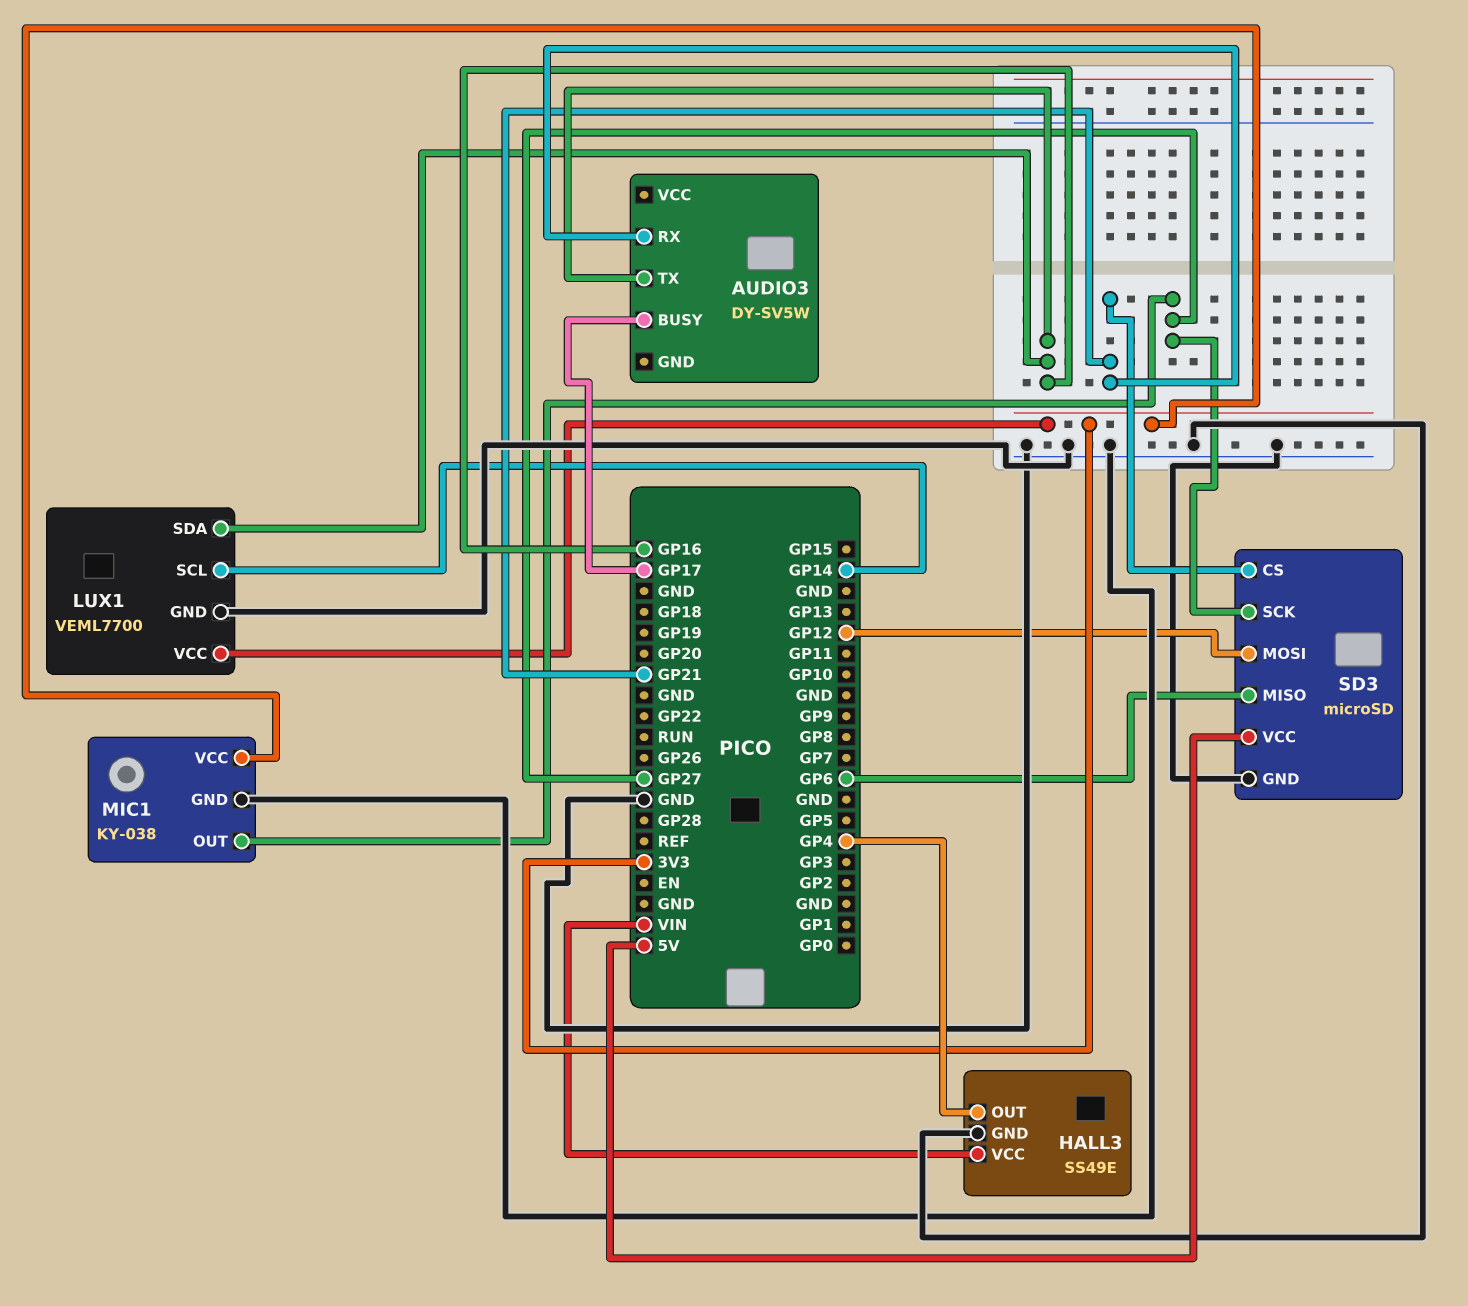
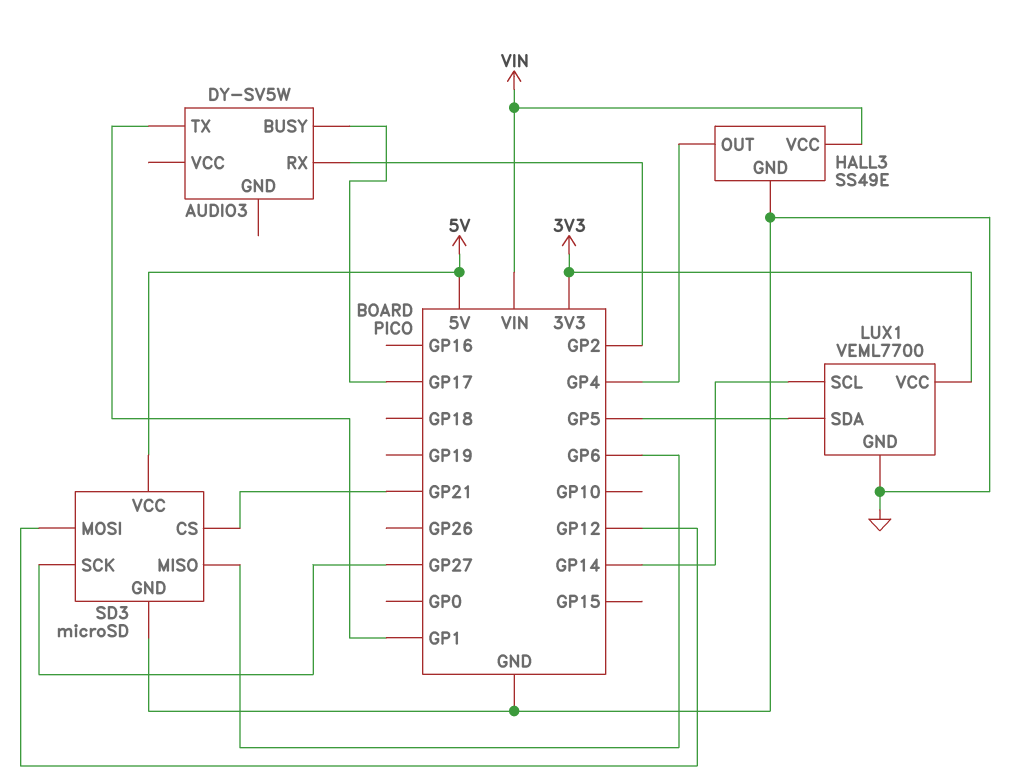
AUDIO3 pin RX: GP21 -> GP2
AUDIO3 pin TX: GP16 -> GP1
LUX1 pin SDA: GP16 -> GP5
MIC1: KY-038 -> none
MIC1 pin GND: GND -> none
MIC1 pin OUT: GP27 -> none
MIC1 pin VCC: 3V3 -> none

